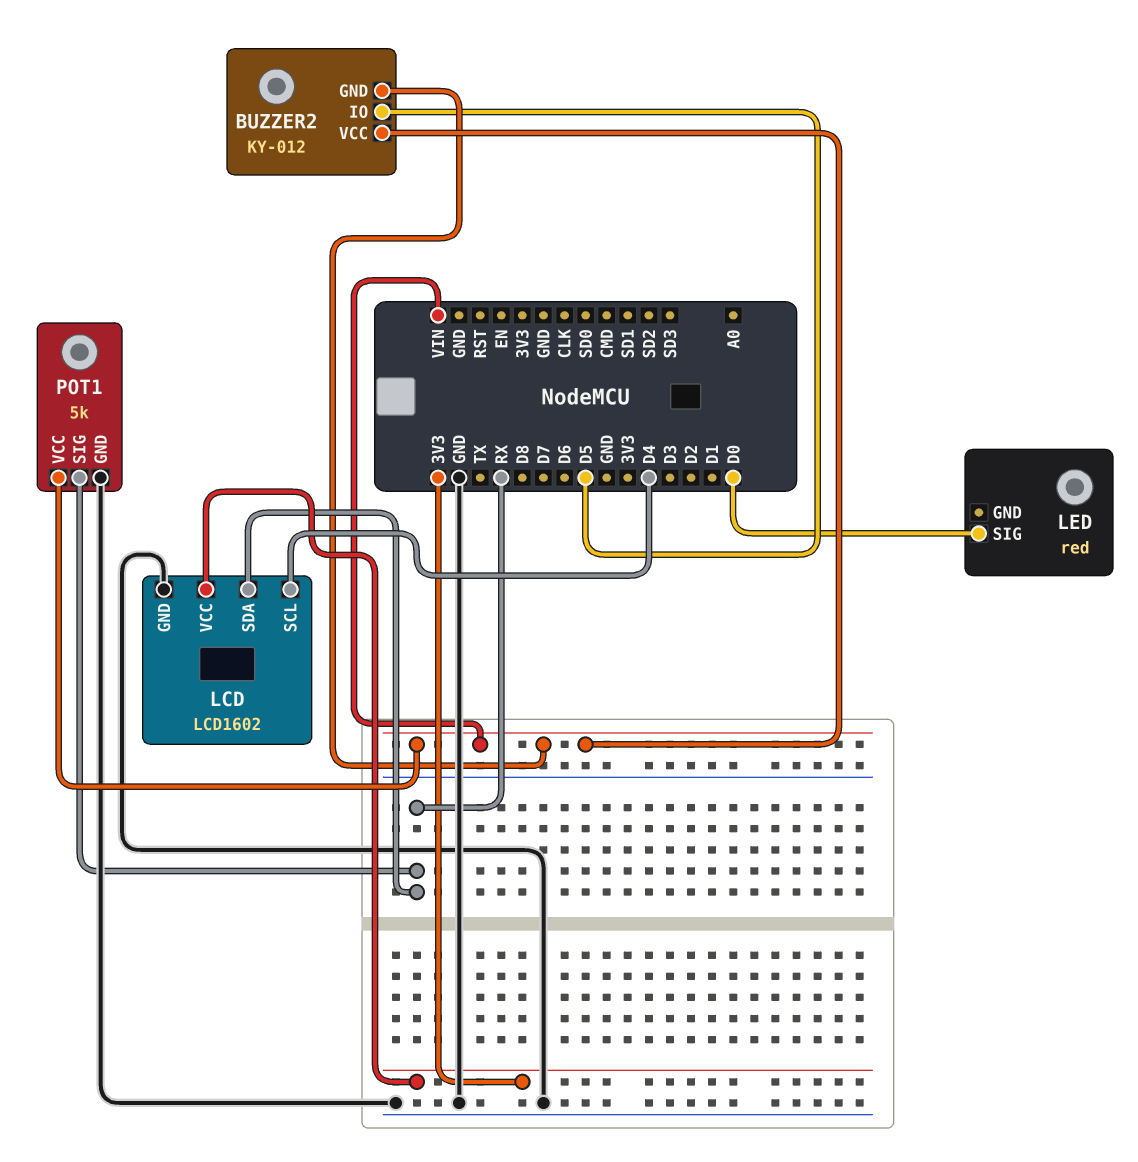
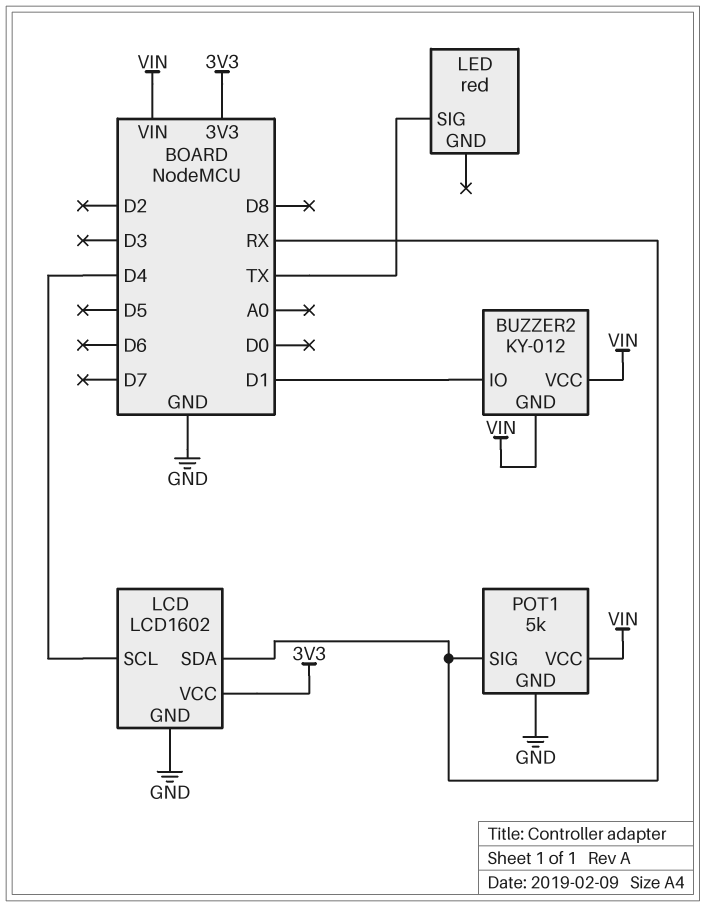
BUZZER2 pin IO: D5 -> D1
LED pin SIG: D0 -> TX

